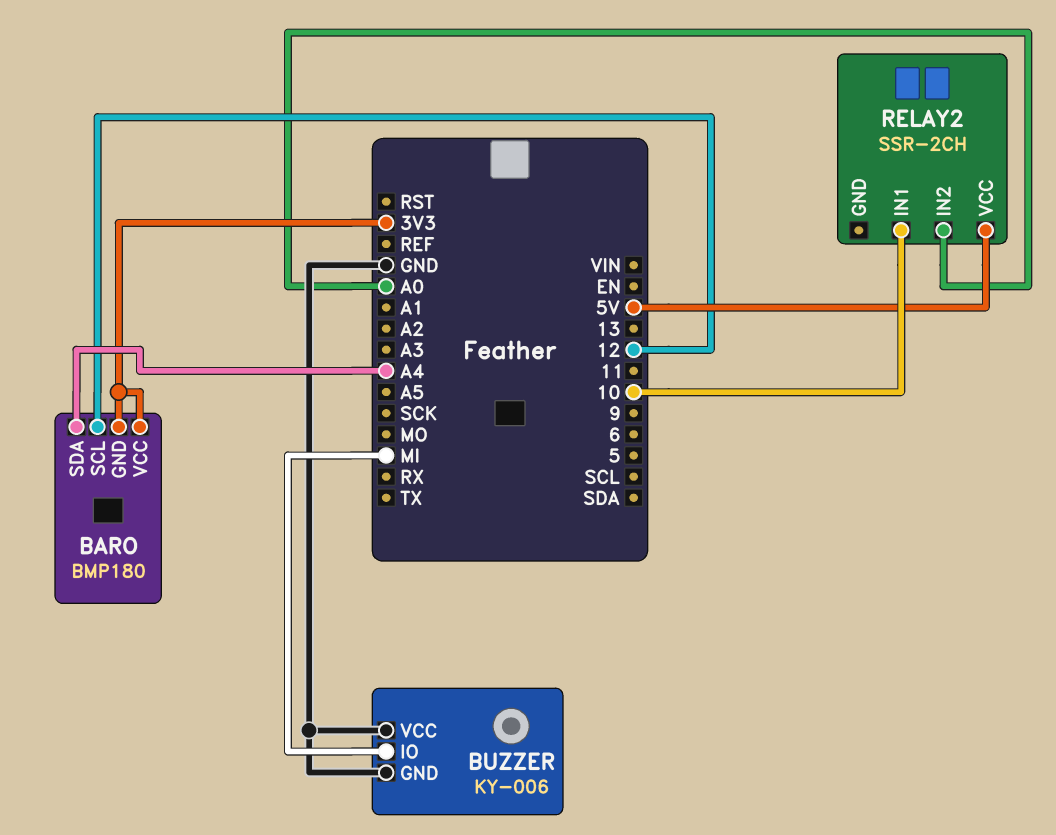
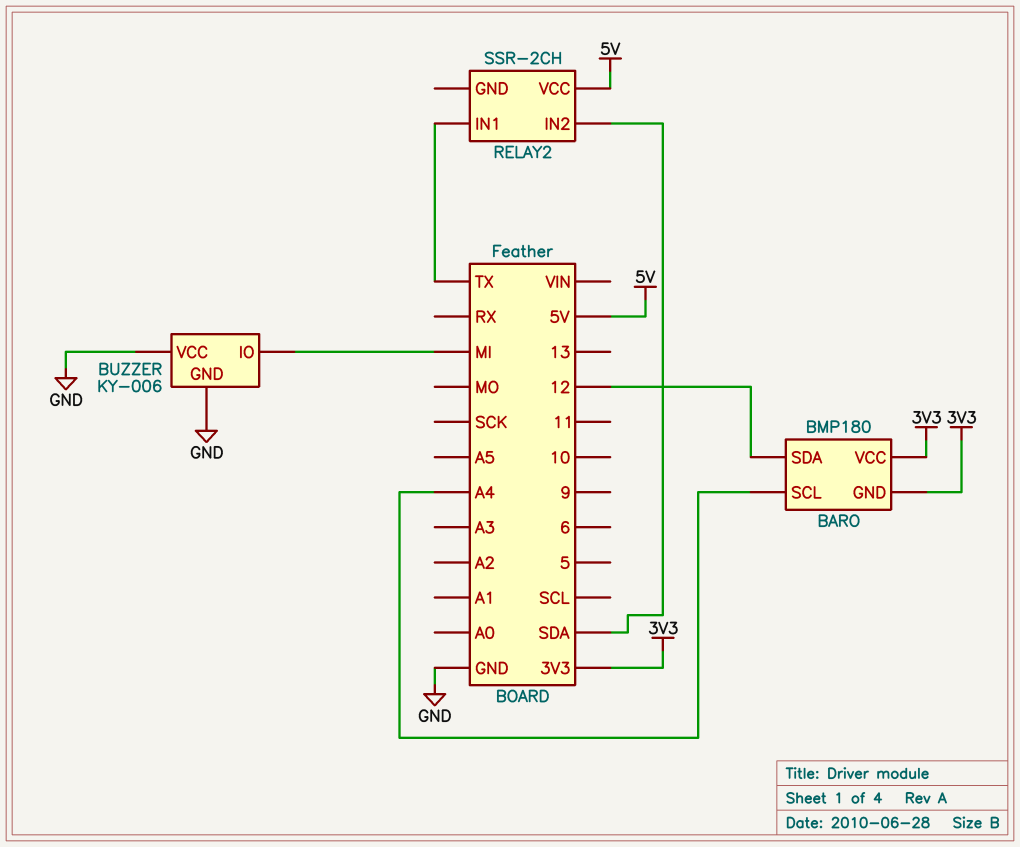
BARO pin SCL: 12 -> A4
BARO pin SDA: A4 -> 12
RELAY2 pin IN1: 10 -> TX
RELAY2 pin IN2: A0 -> SDA

